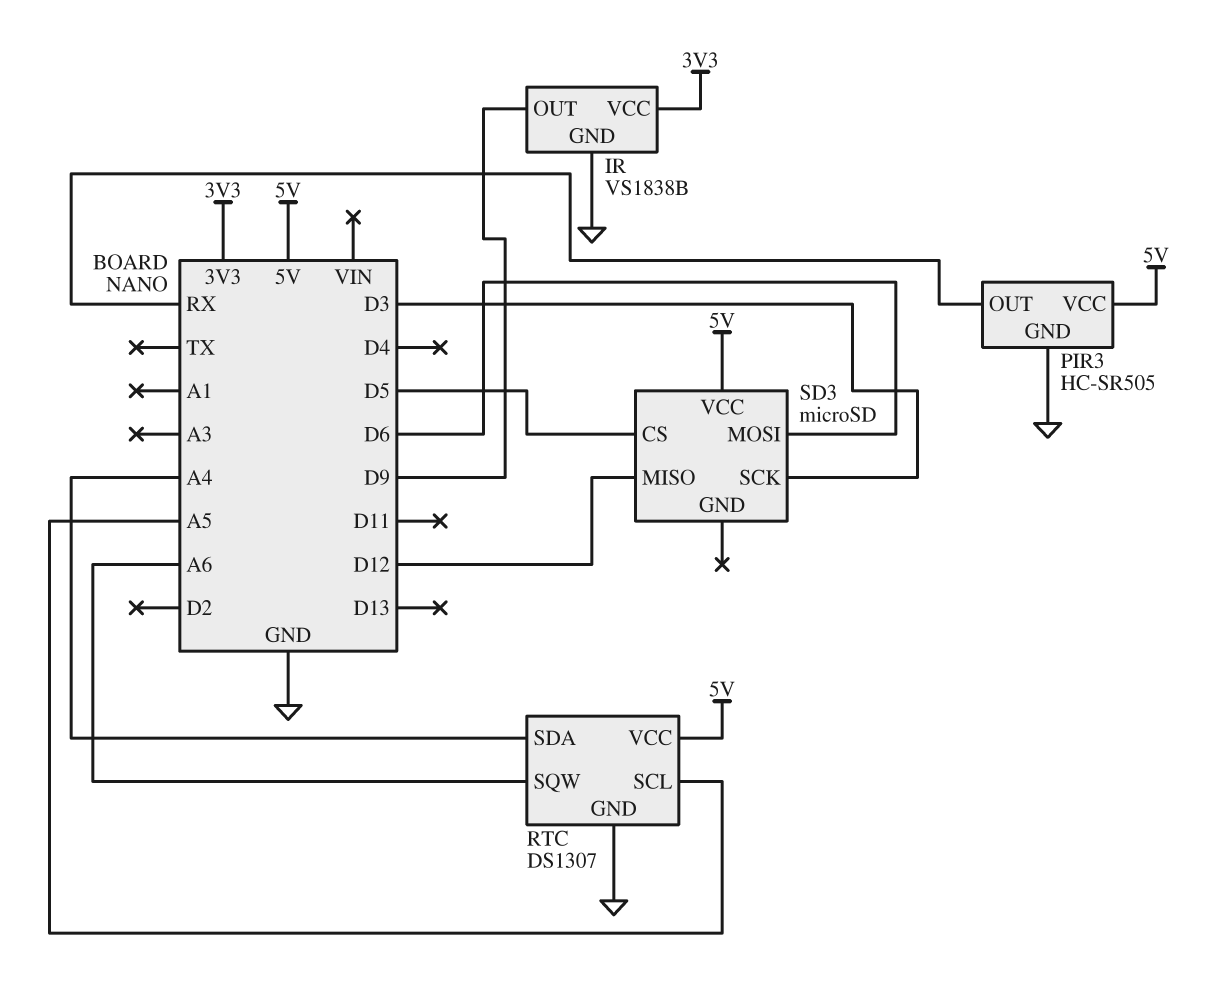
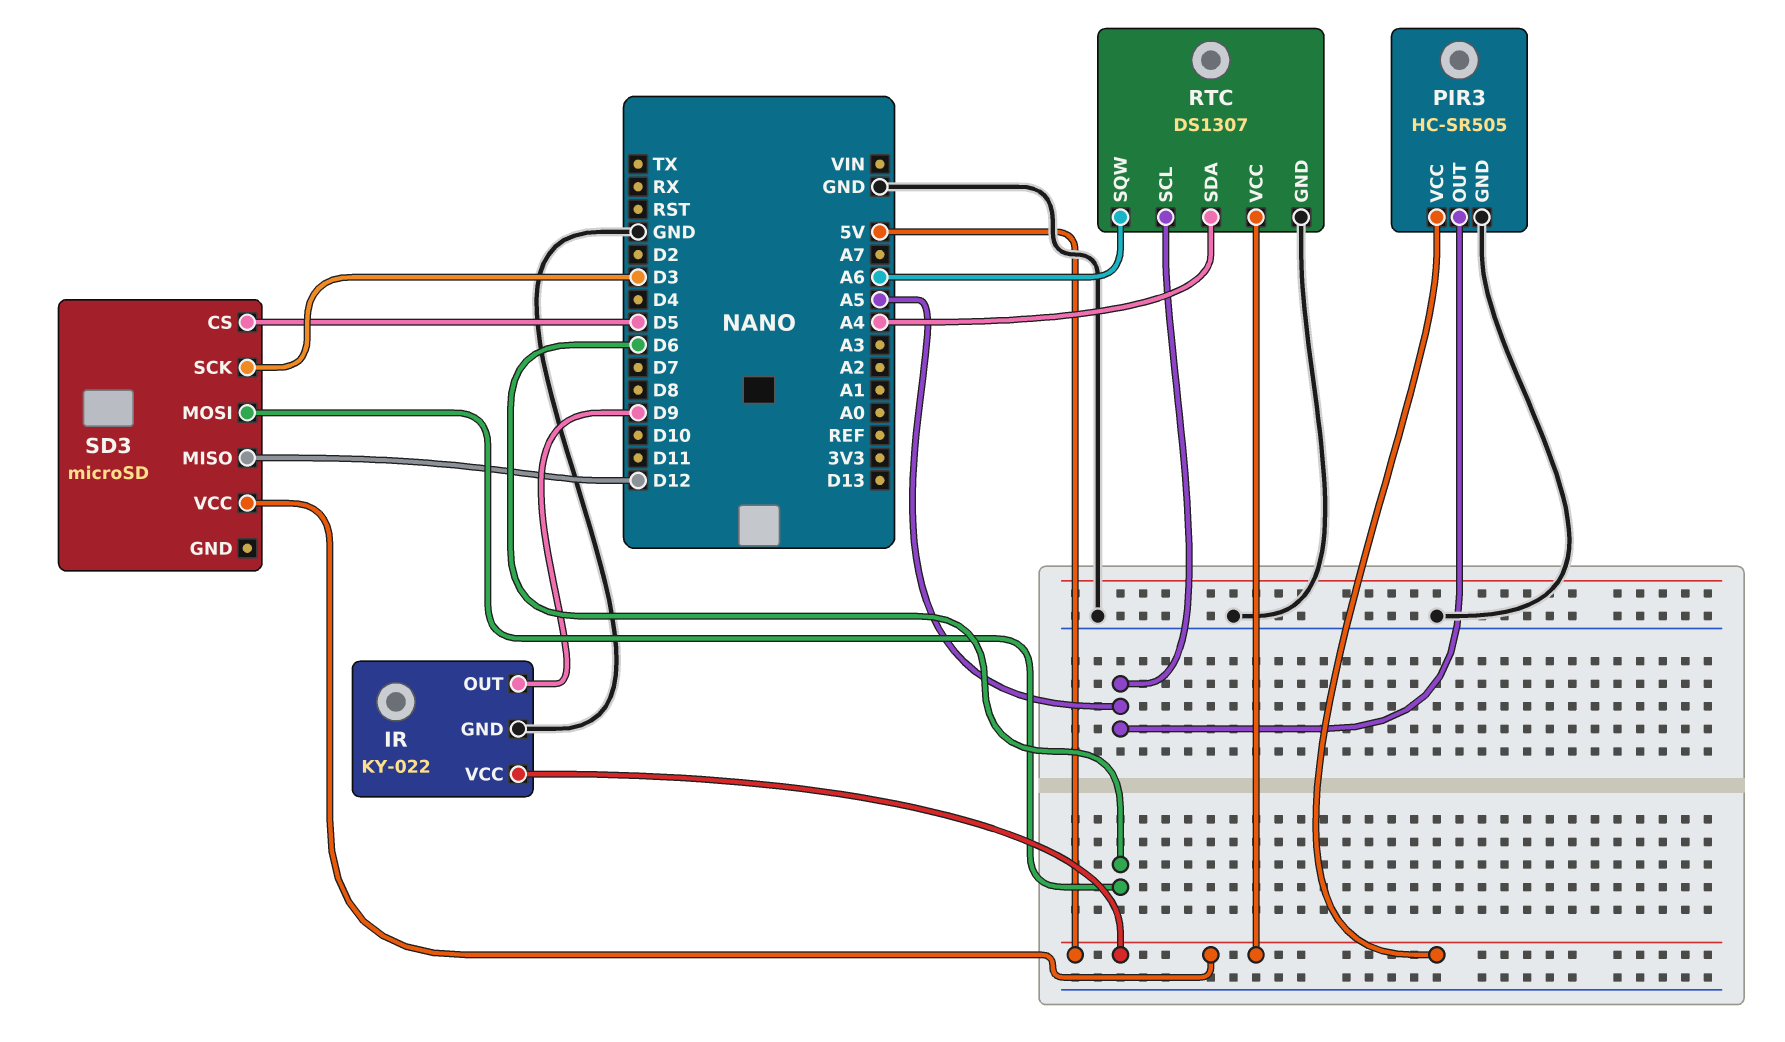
IR: VS1838B -> KY-022
IR pin VCC: 3V3 -> 5V
PIR3 pin OUT: RX -> A5

